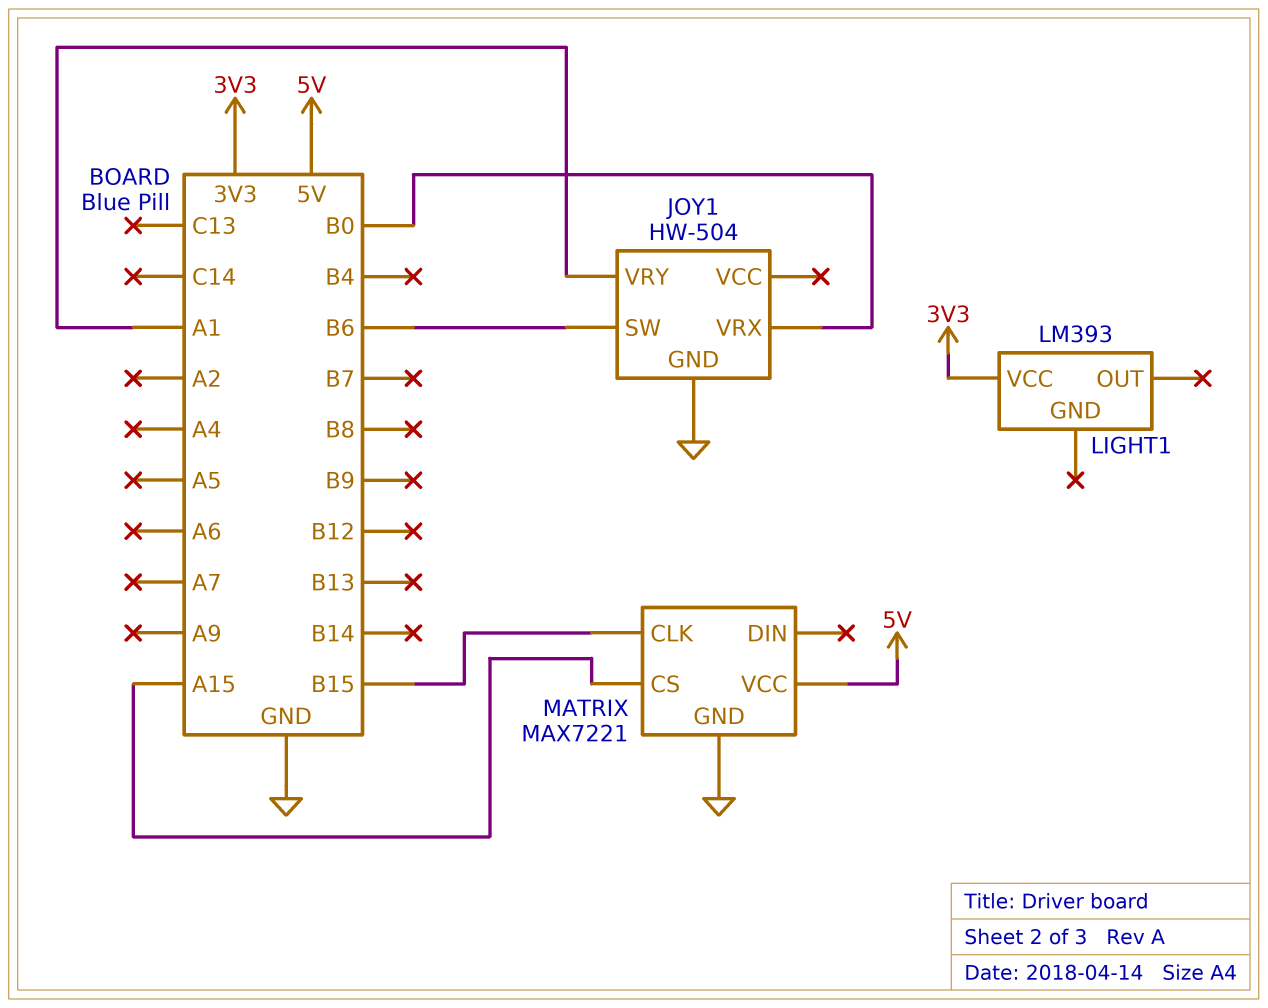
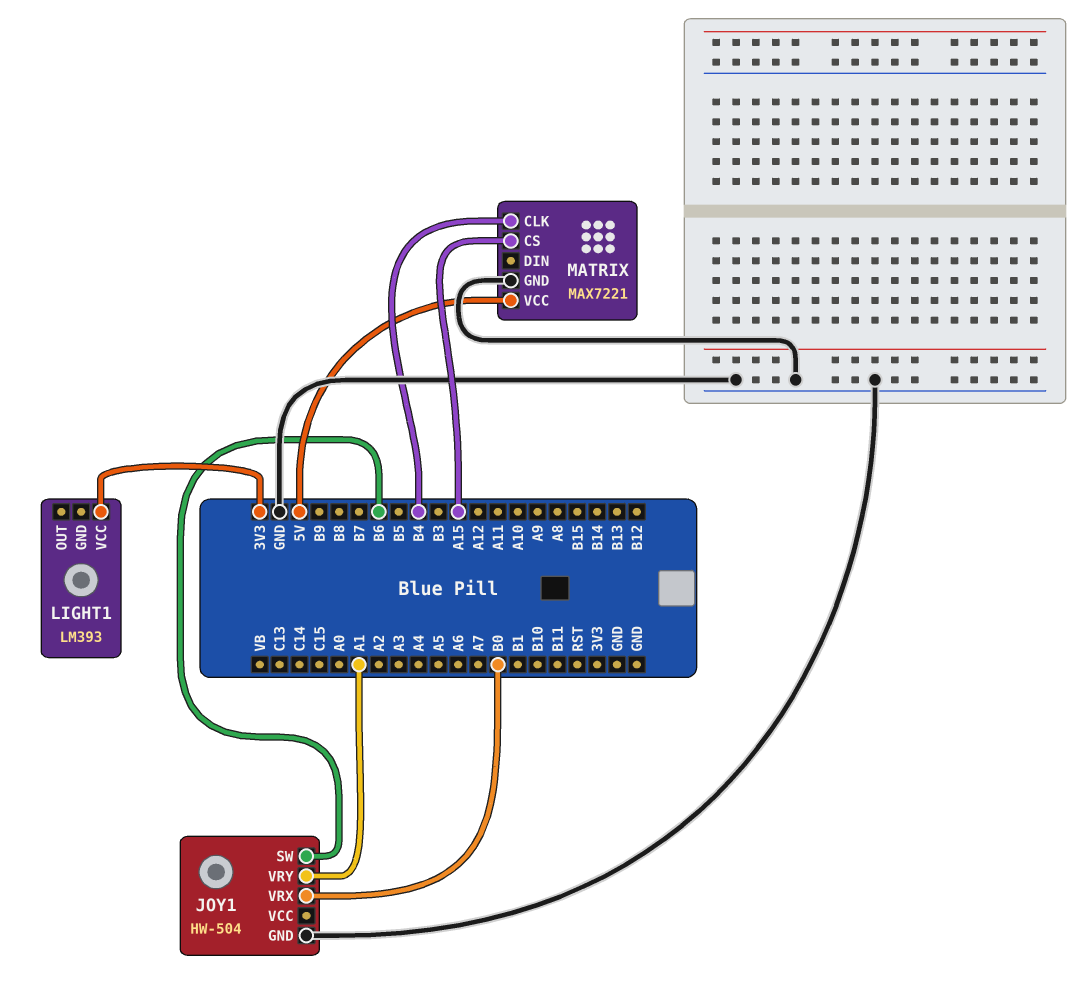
MATRIX pin CLK: B15 -> B4

